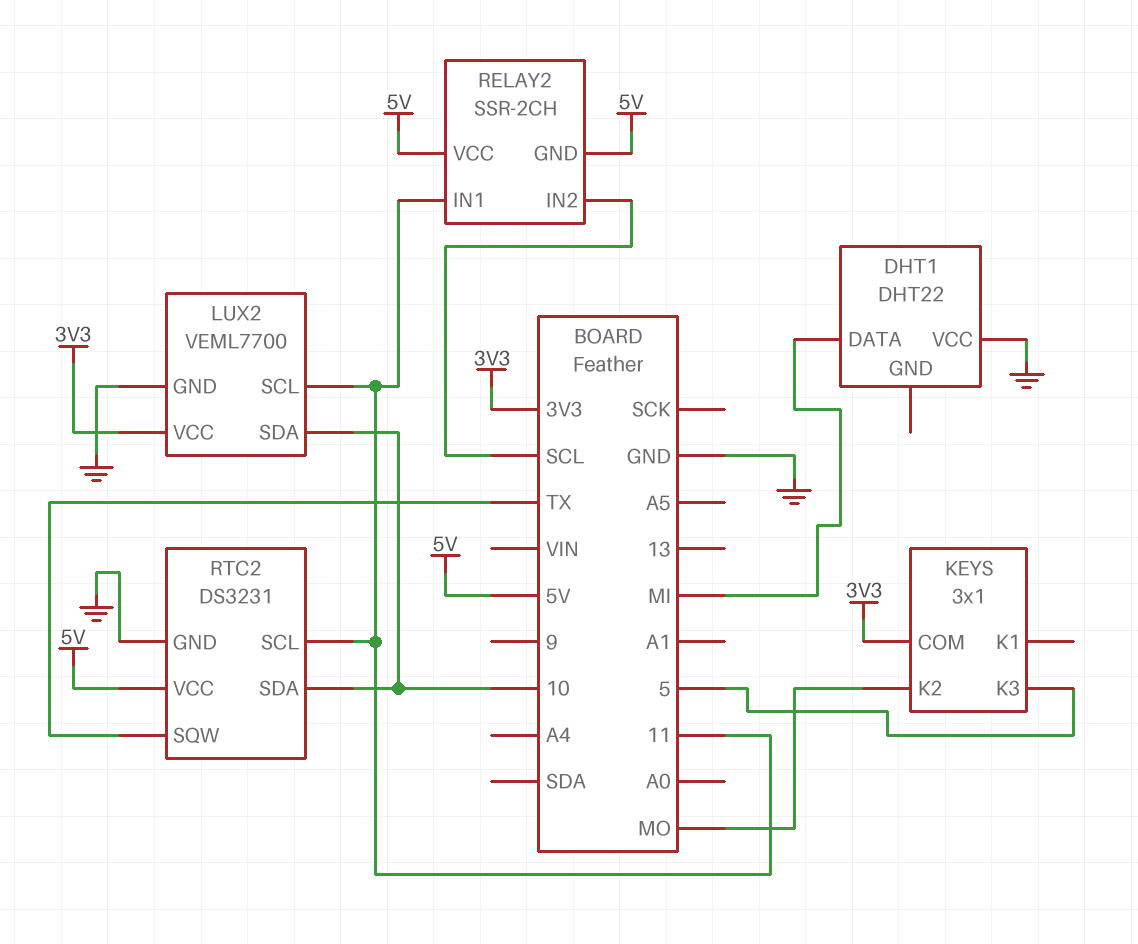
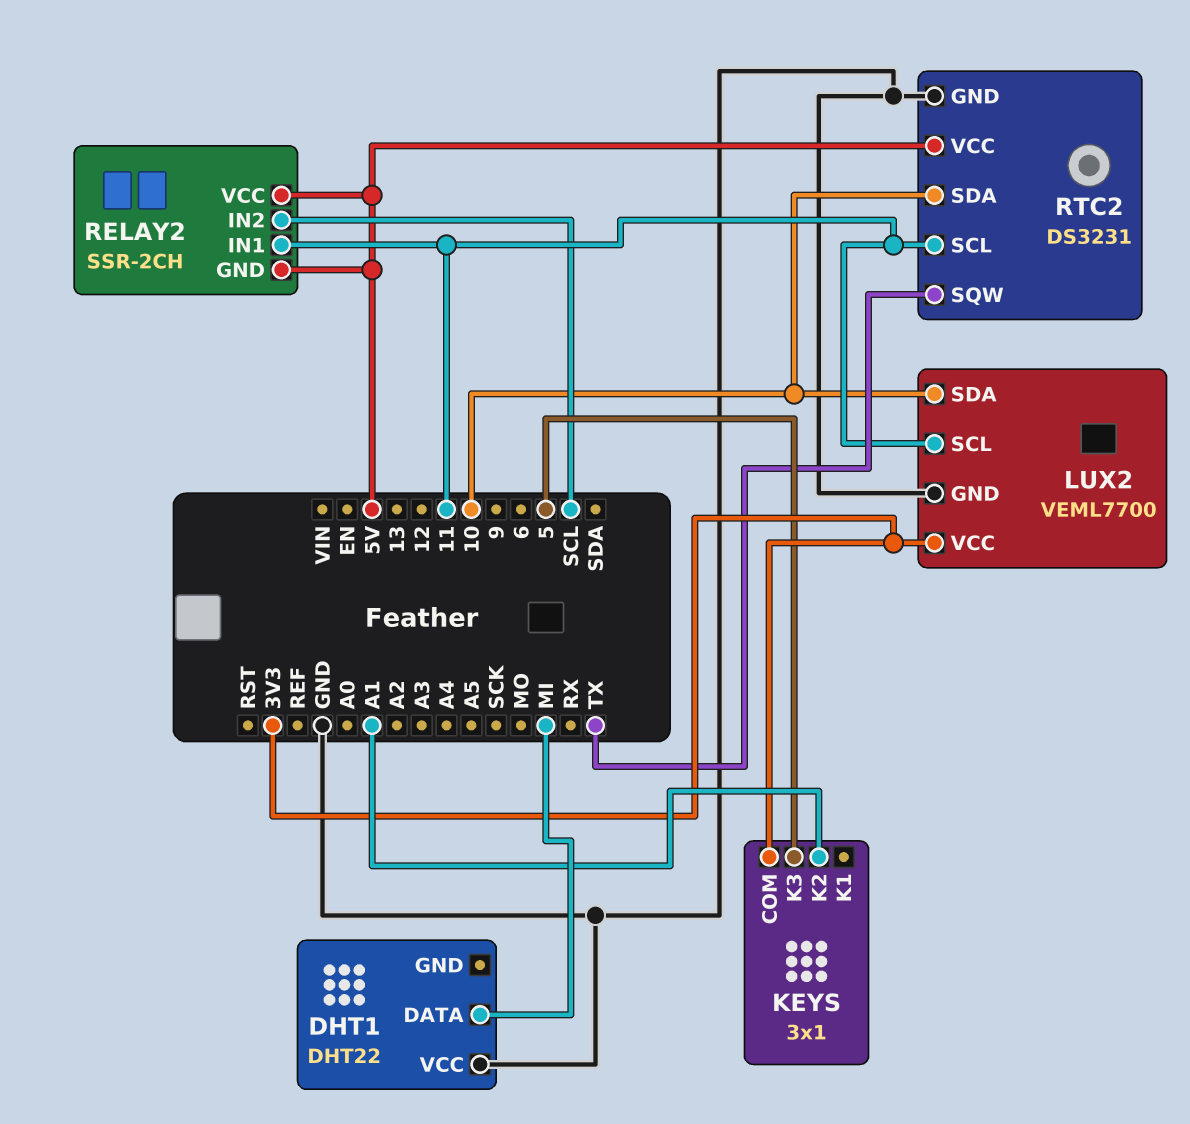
KEYS pin K2: MO -> A1

